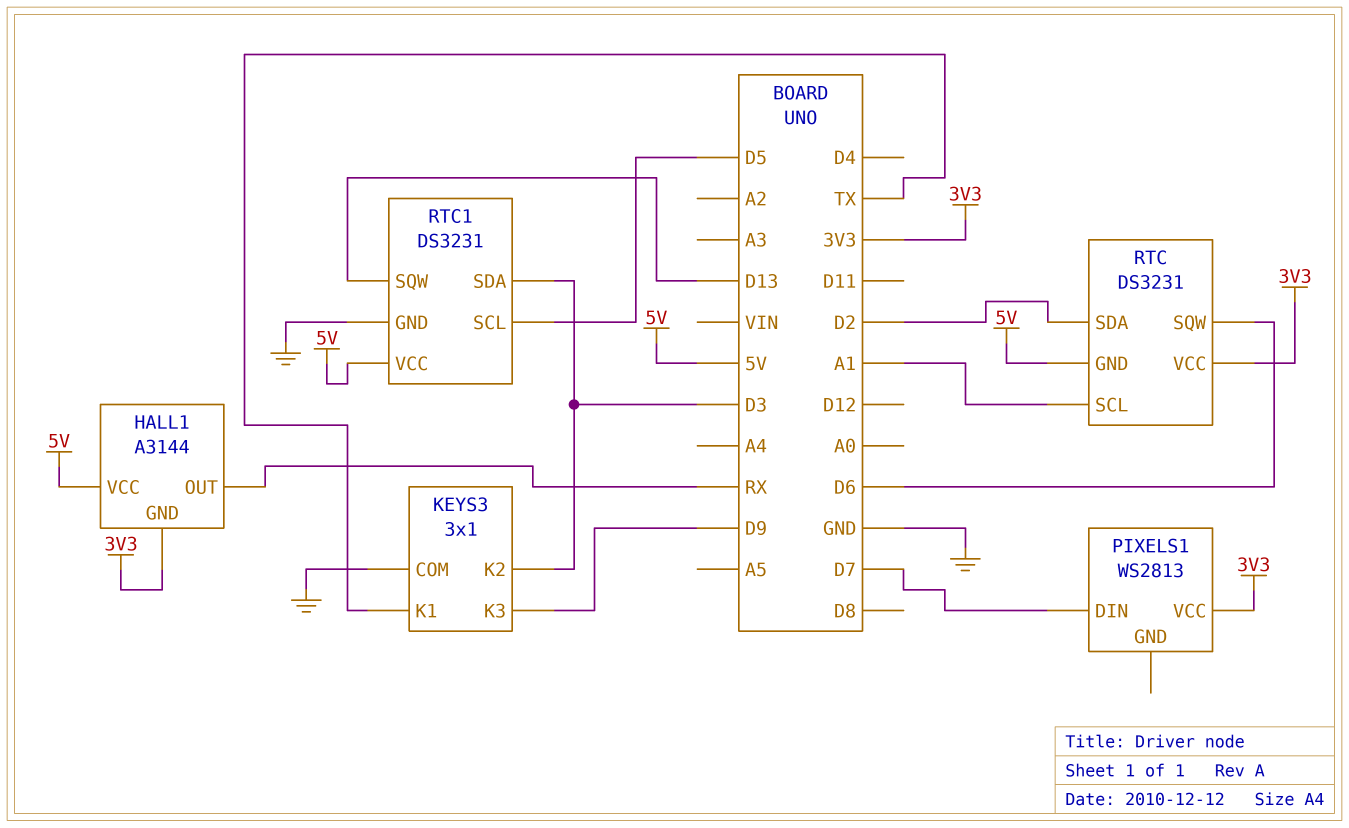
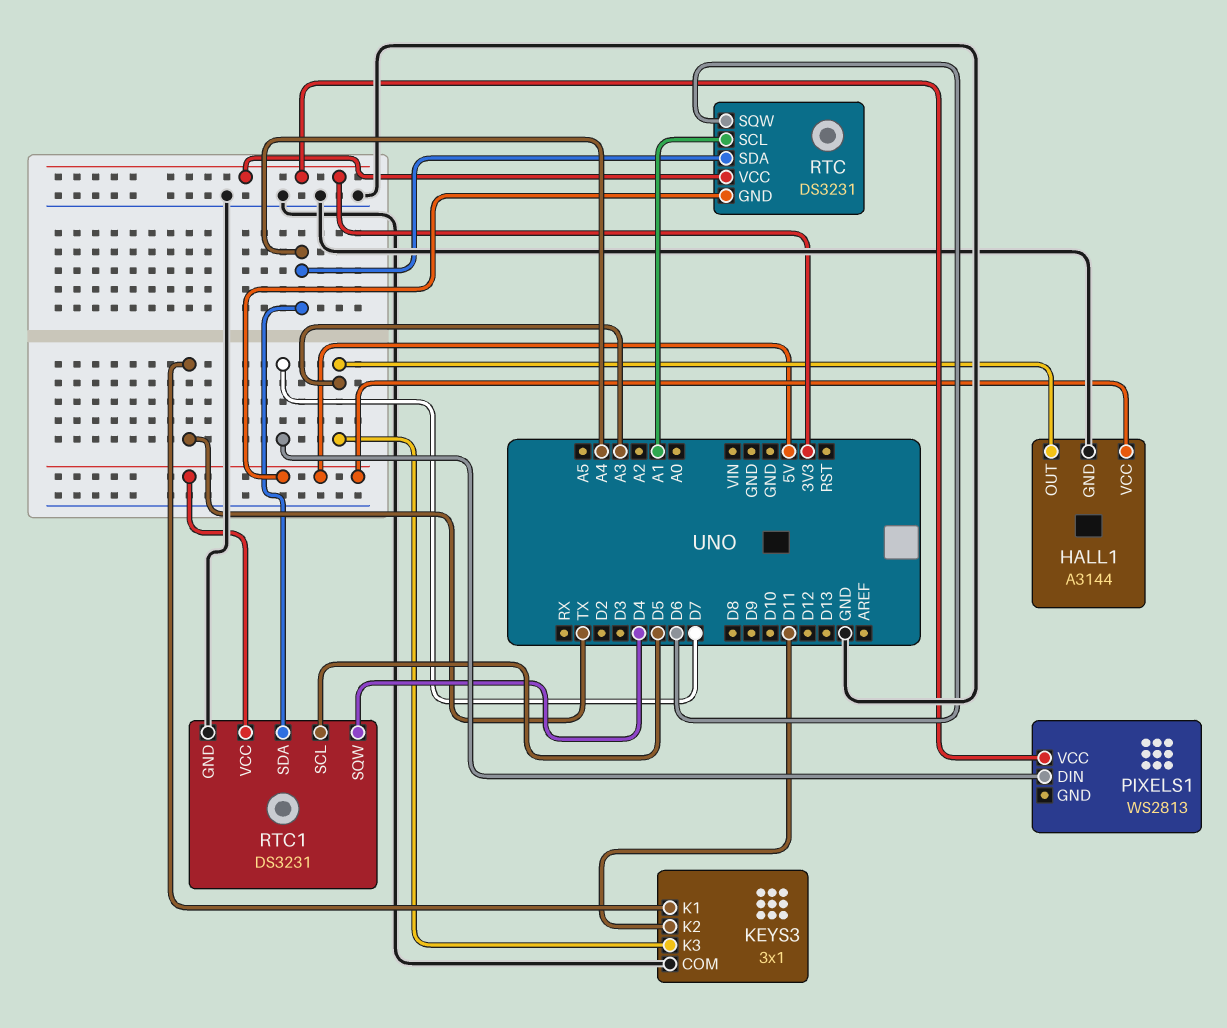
HALL1 pin GND: 3V3 -> GND
HALL1 pin OUT: RX -> A3
KEYS3 pin K2: D3 -> D11
KEYS3 pin K3: D9 -> A3
RTC pin SDA: D2 -> A4
RTC1 pin SDA: D3 -> A4
RTC1 pin SQW: D13 -> D4

